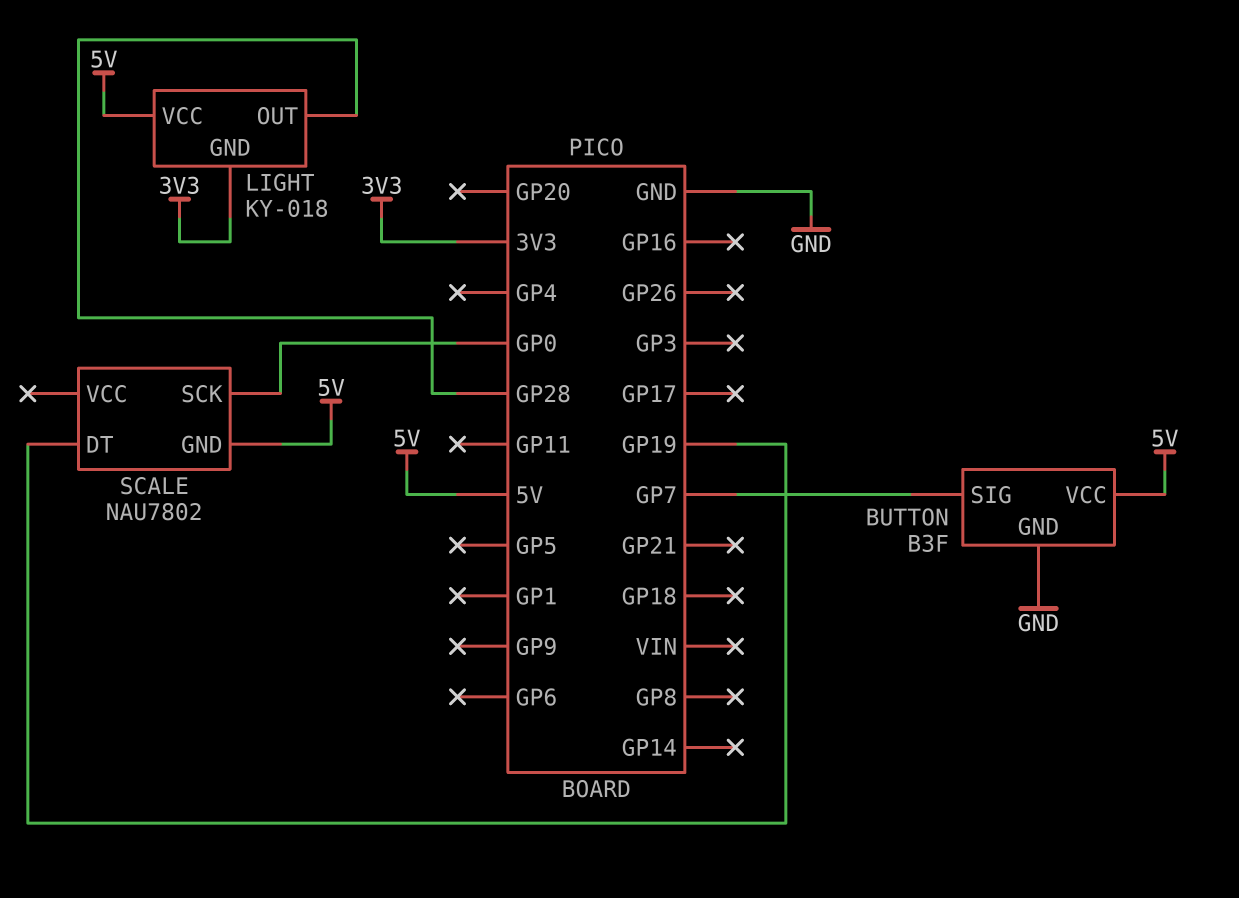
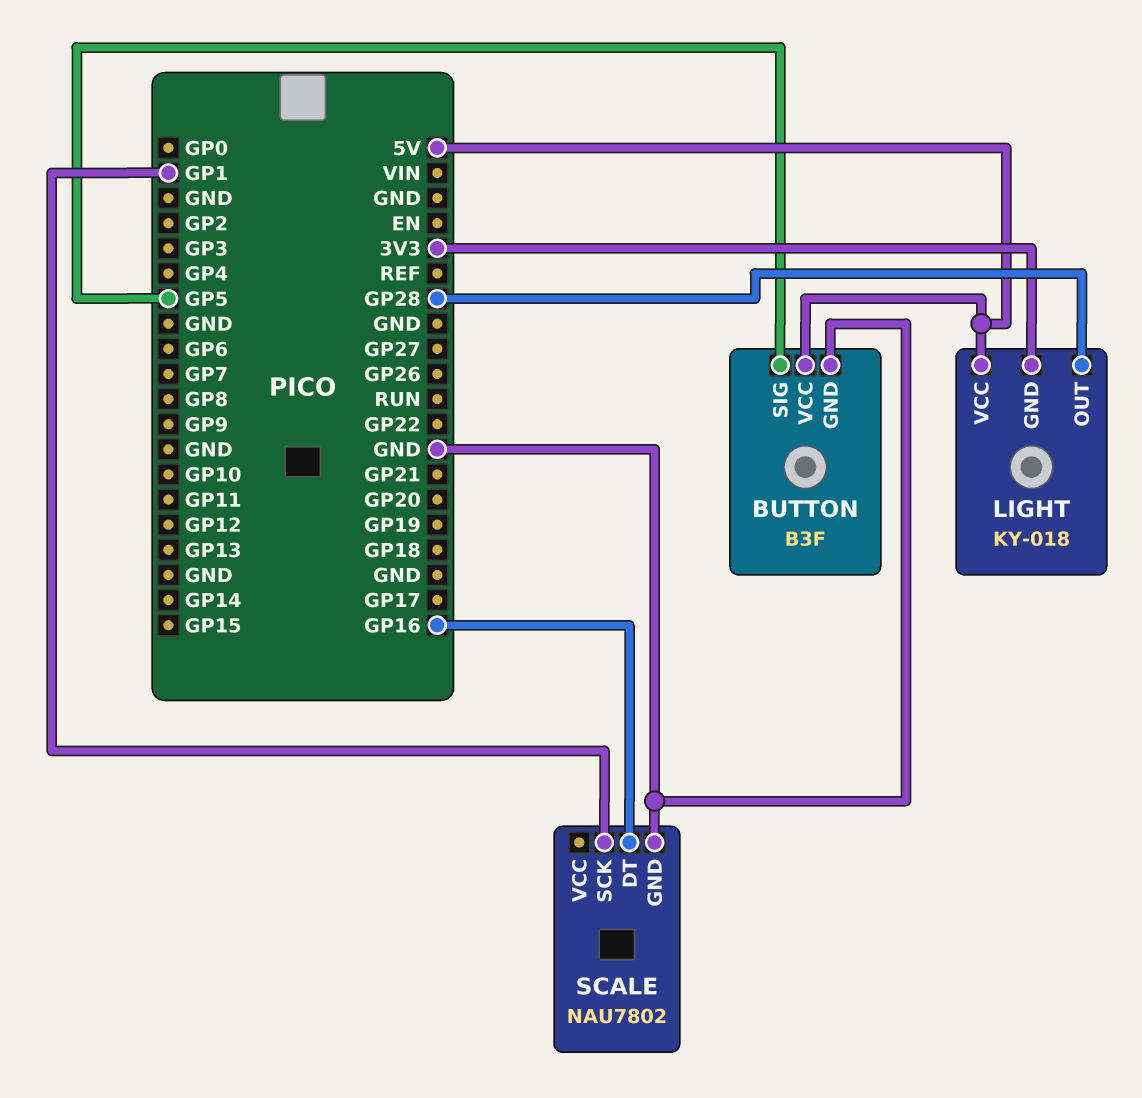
BUTTON pin SIG: GP7 -> GP5
SCALE pin DT: GP19 -> GP16
SCALE pin GND: 5V -> GND
SCALE pin SCK: GP0 -> GP1

